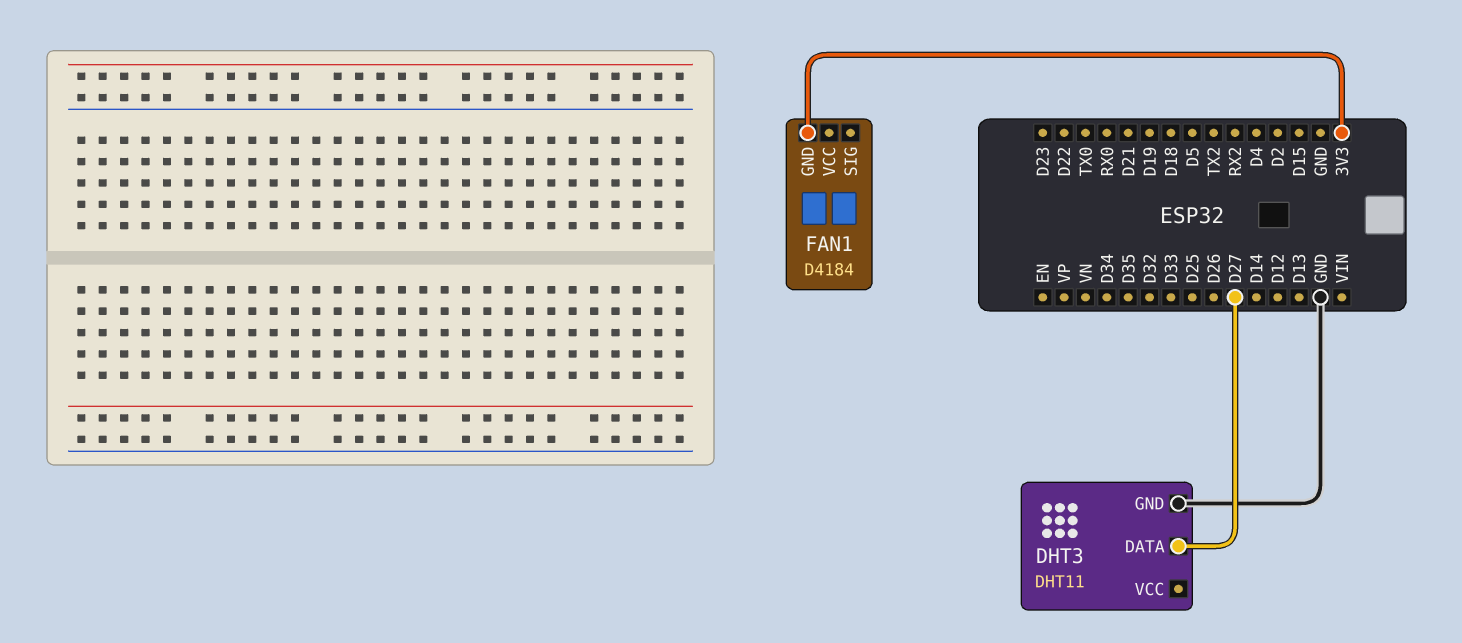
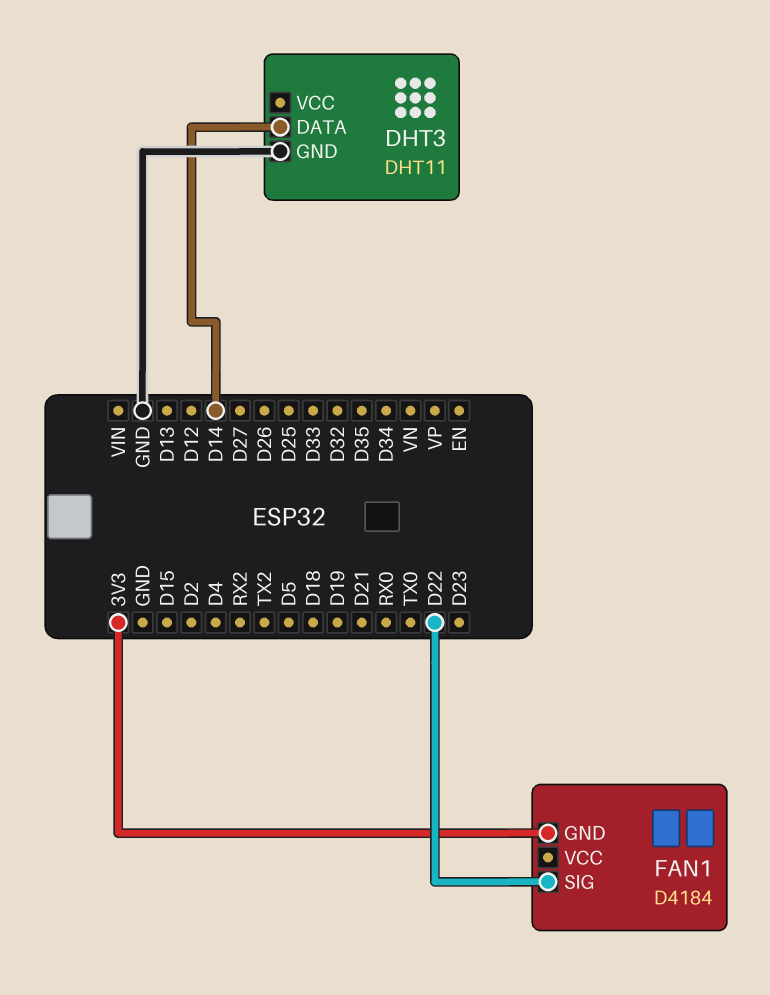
DHT3 pin DATA: D27 -> D14
FAN1 pin SIG: none -> D22

